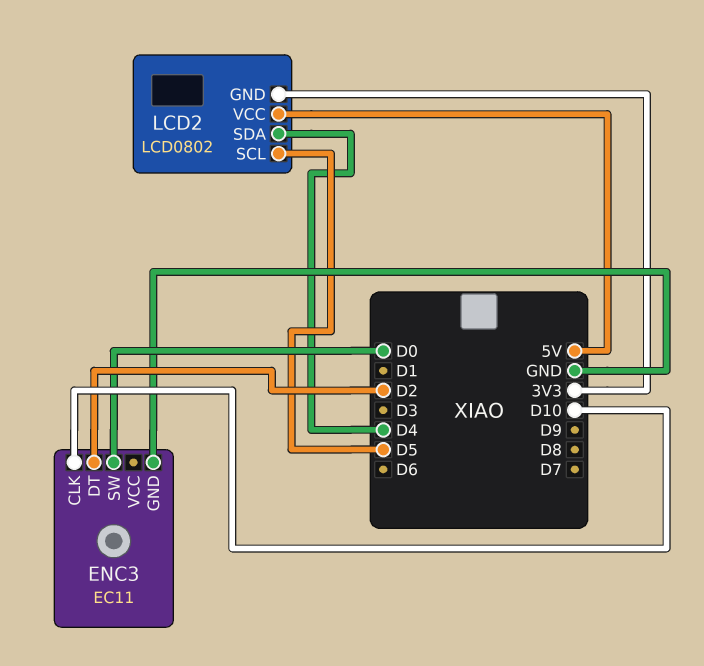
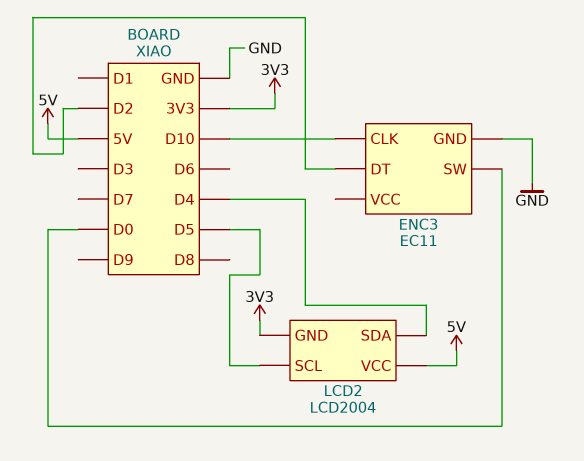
LCD2: LCD0802 -> LCD2004

